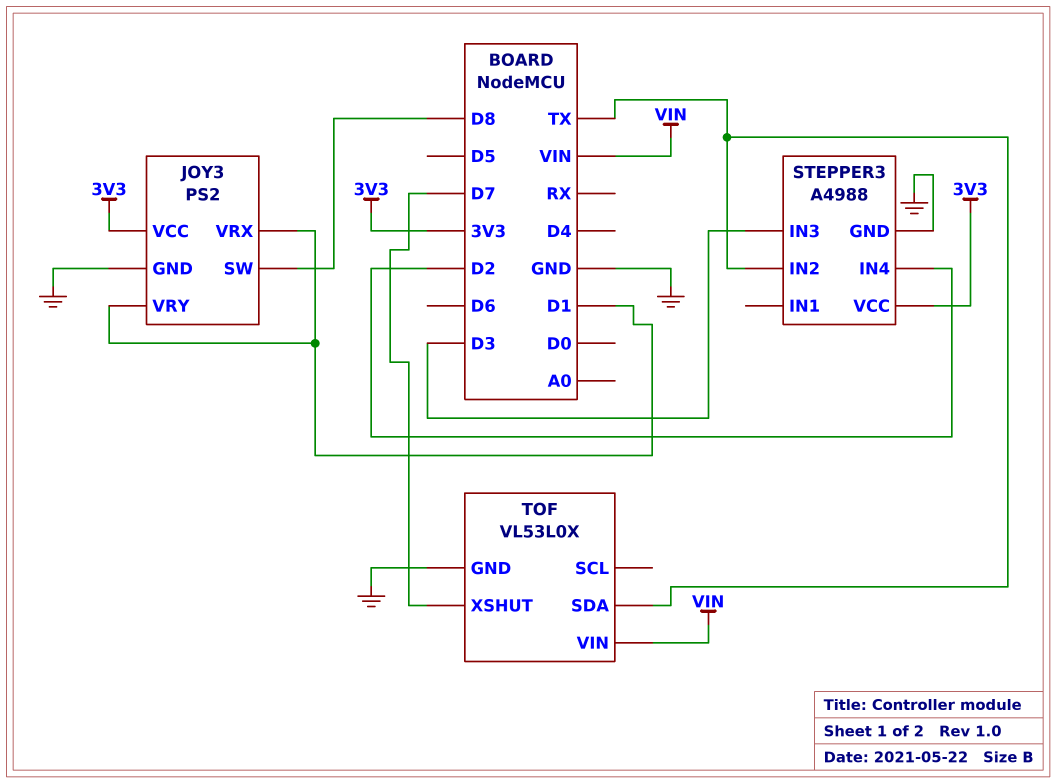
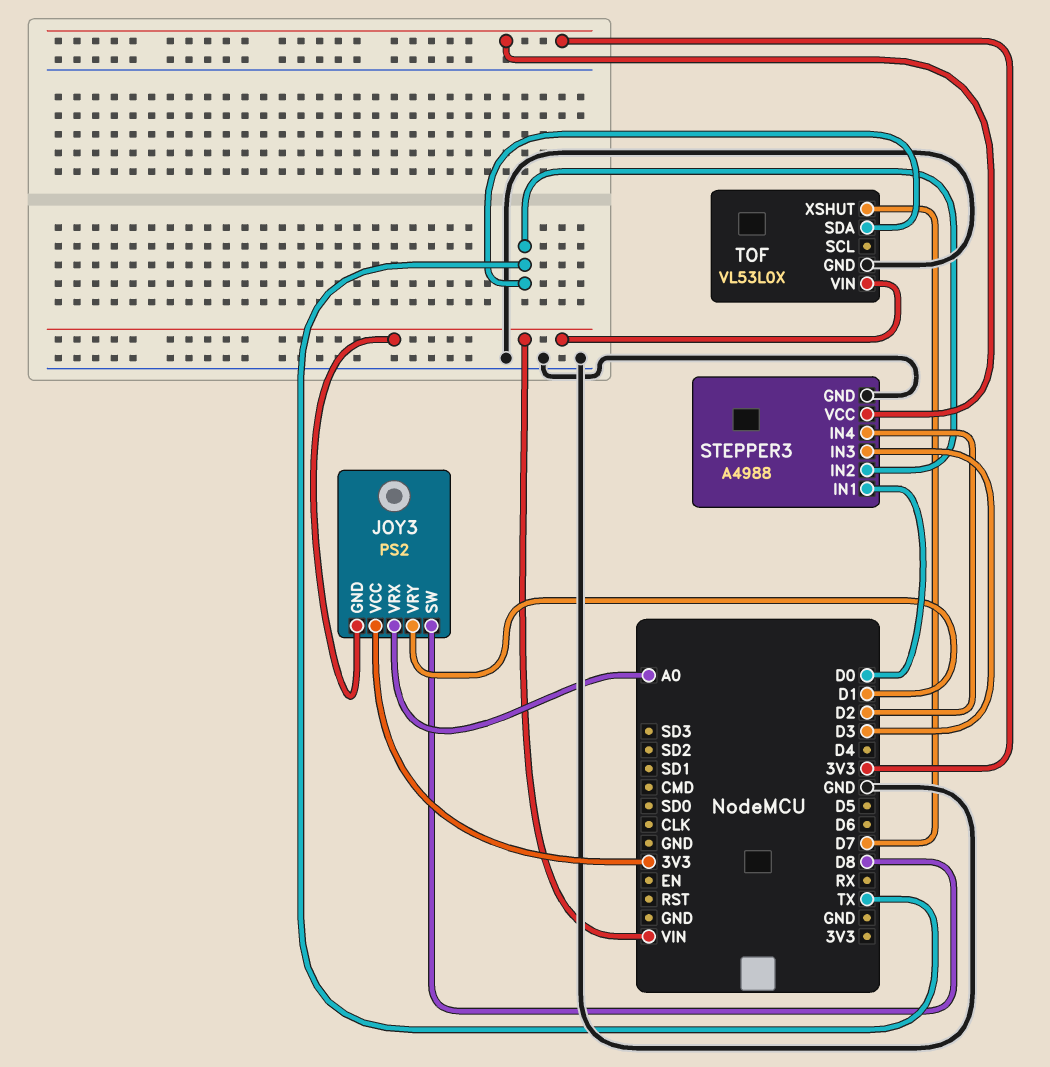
JOY3 pin GND: GND -> VIN
JOY3 pin VRX: D1 -> A0
STEPPER3 pin IN1: none -> D0

